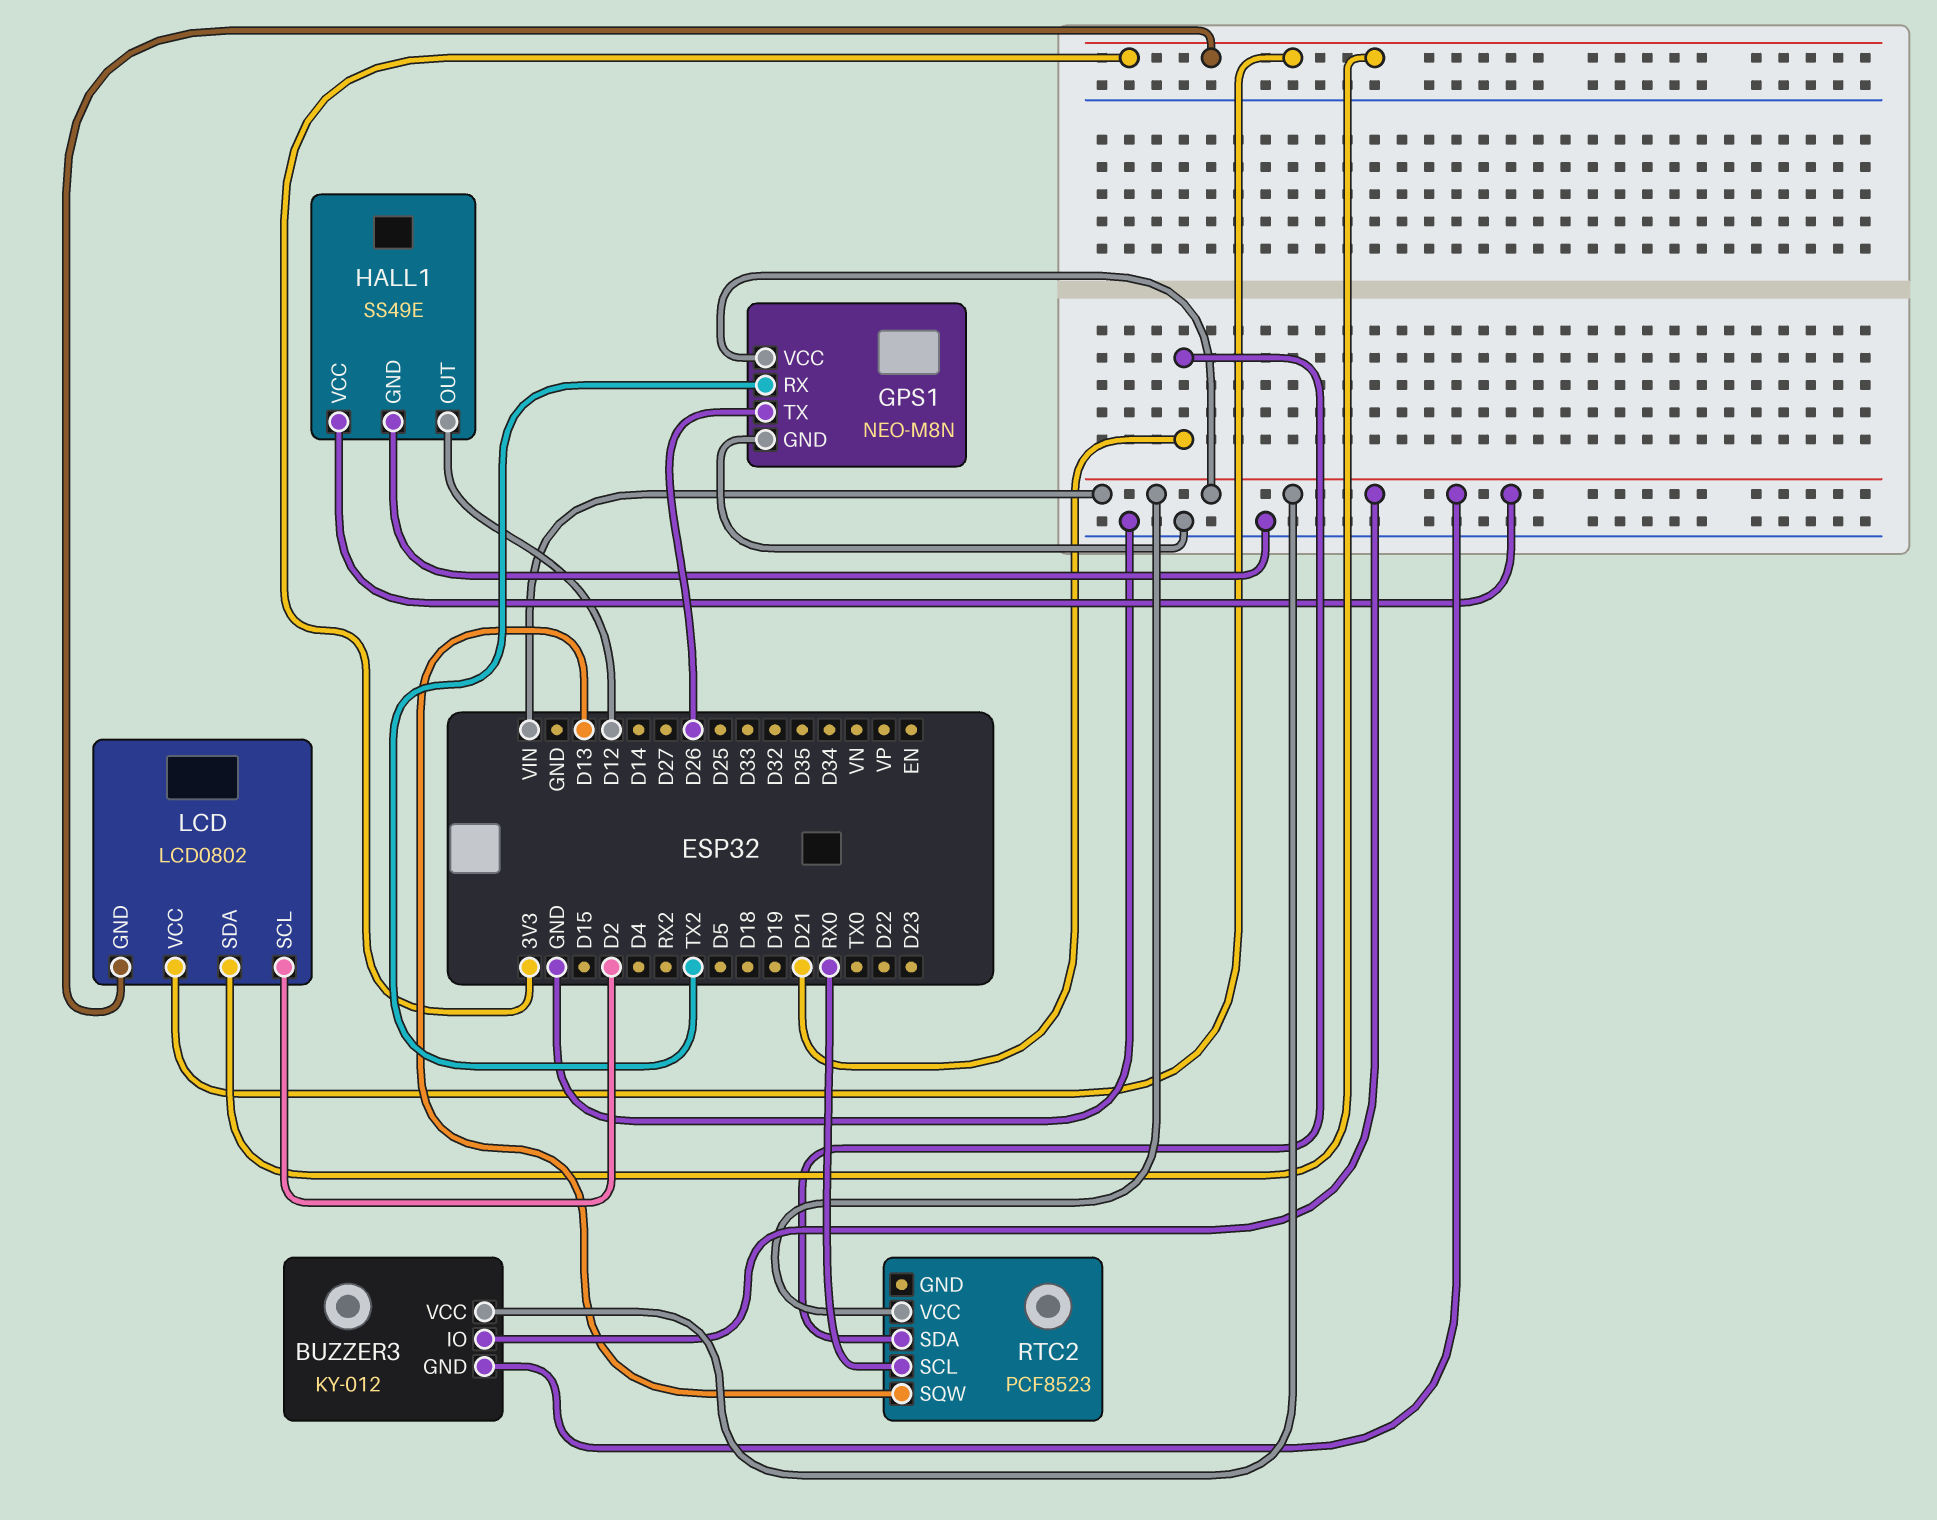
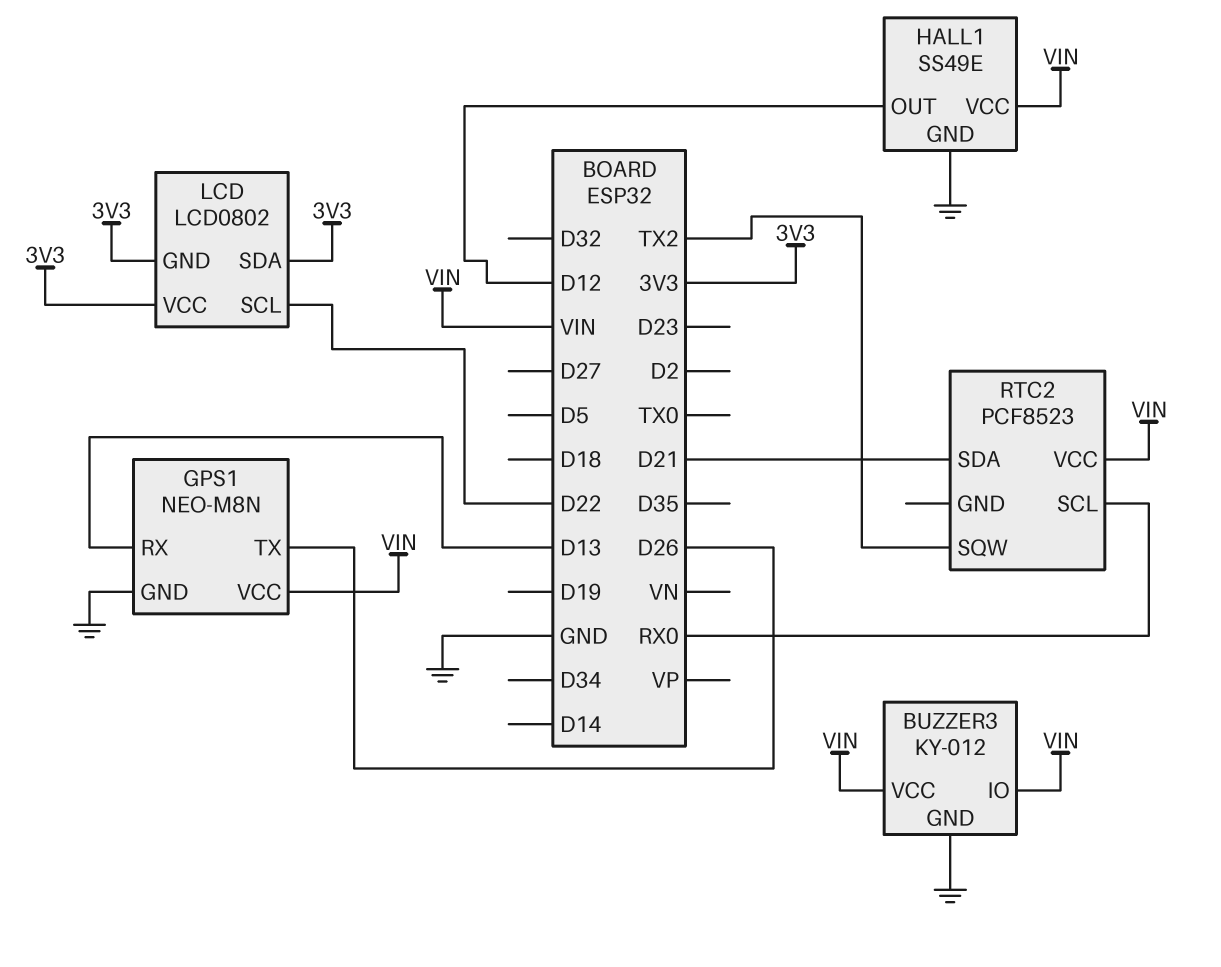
BUZZER3 pin GND: VIN -> GND
GPS1 pin RX: TX2 -> D13
LCD pin SCL: D2 -> D22
RTC2 pin SQW: D13 -> TX2

